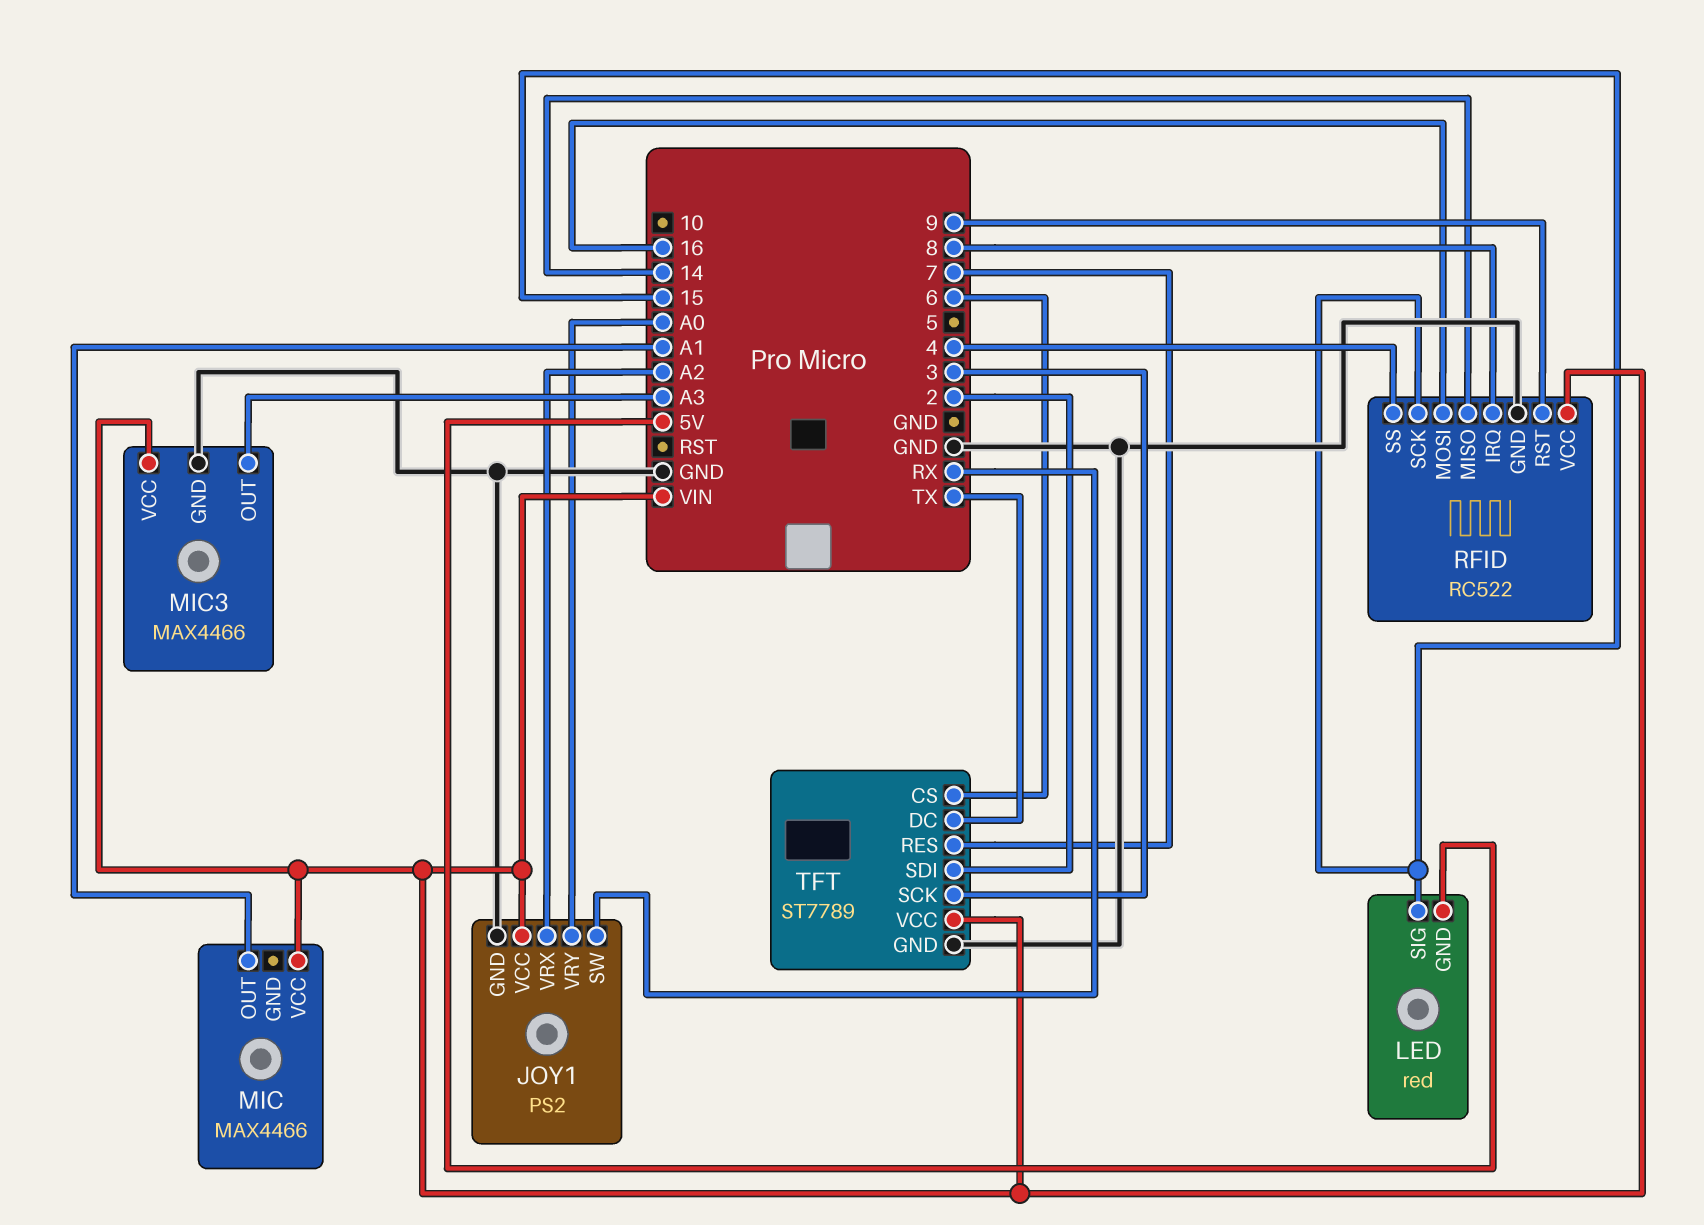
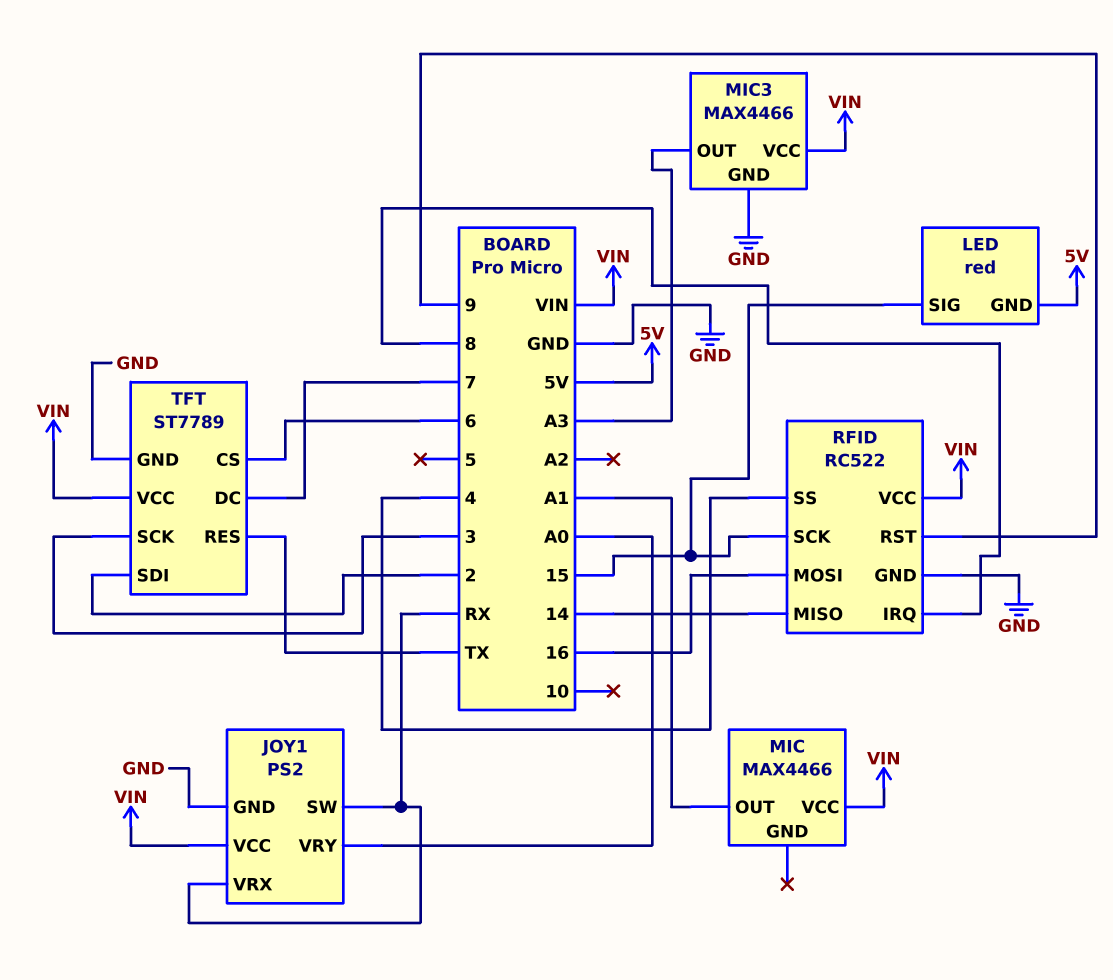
JOY1 pin VRX: A2 -> RX
TFT pin DC: TX -> 7
TFT pin RES: 7 -> TX

